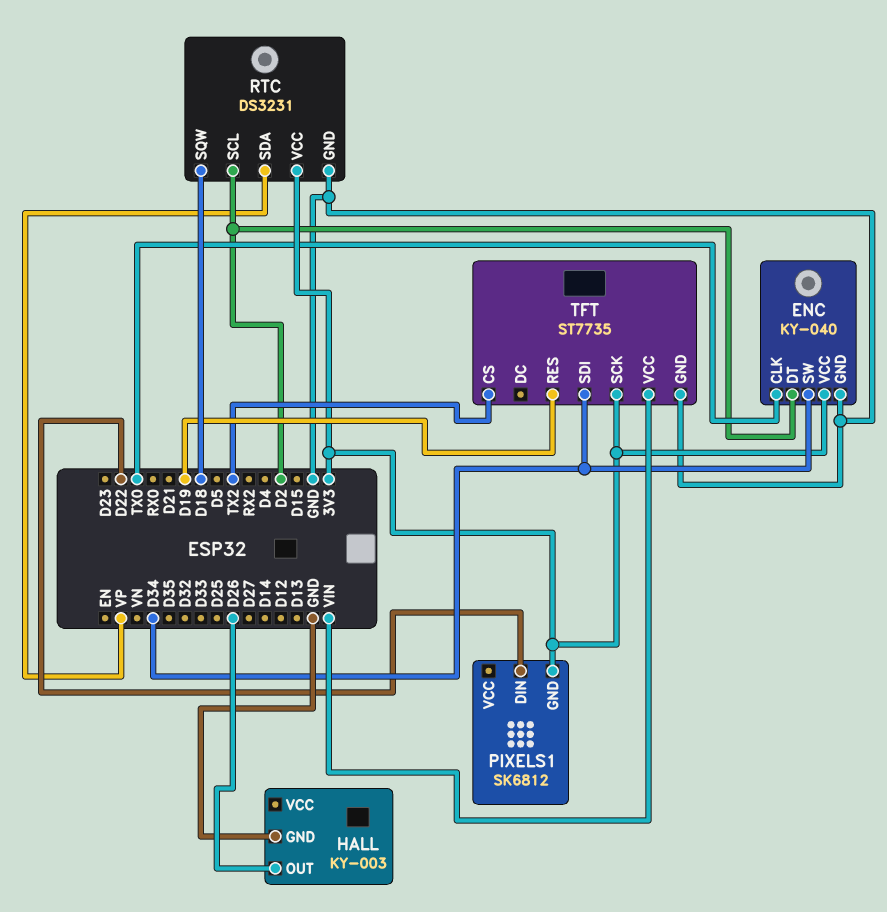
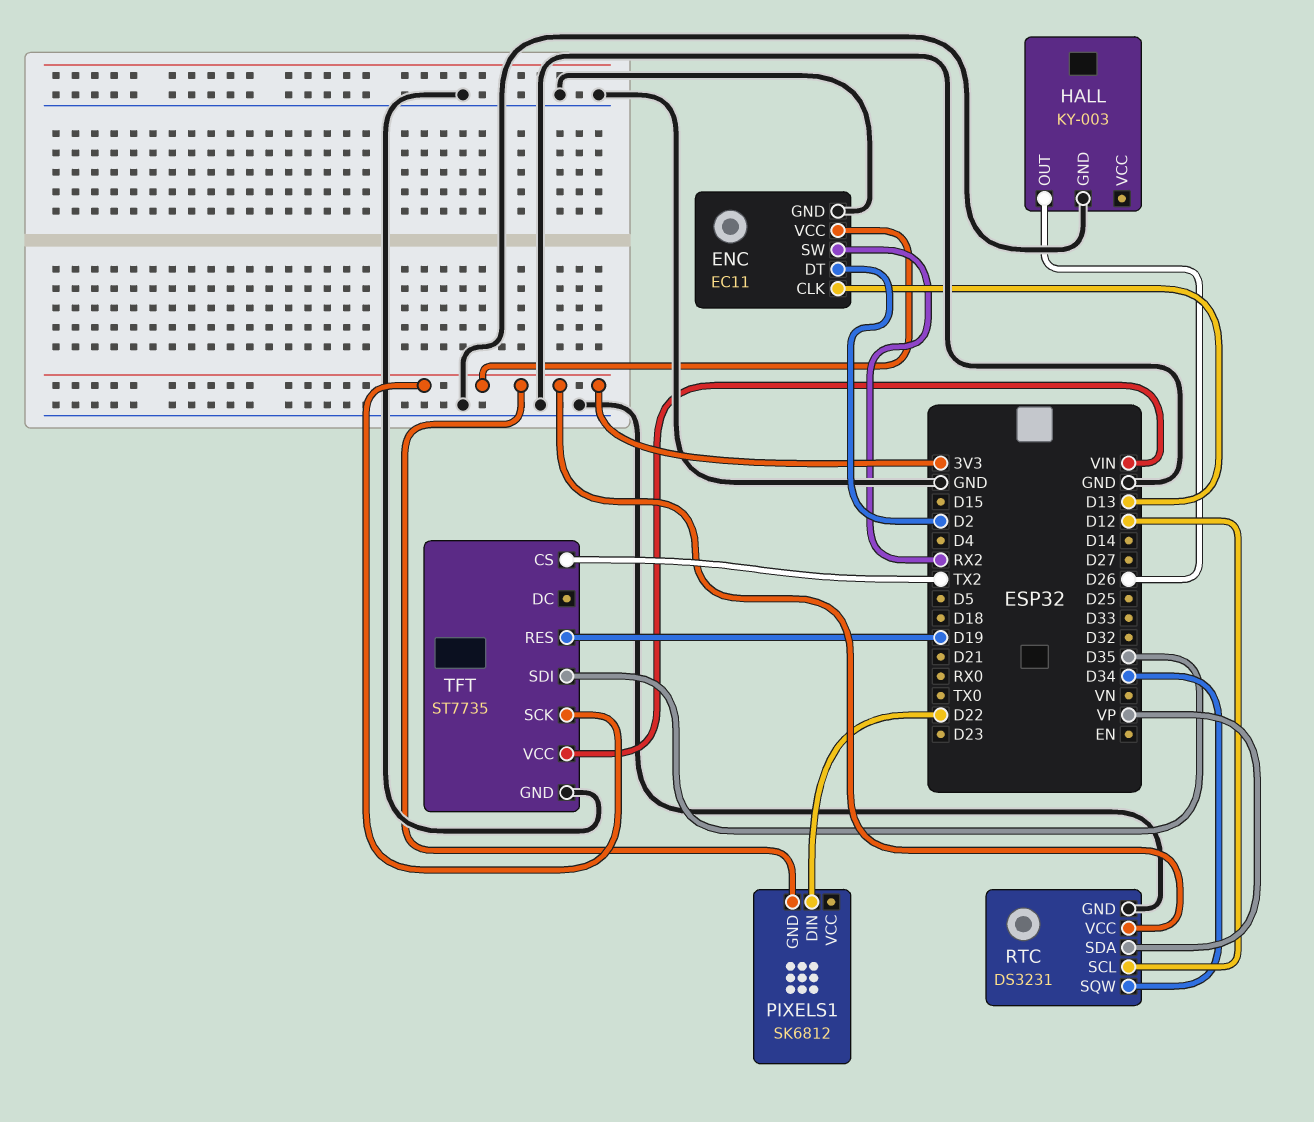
ENC: KY-040 -> EC11
ENC pin CLK: TX0 -> D13
ENC pin SW: D34 -> RX2
RTC pin SCL: D2 -> D12
RTC pin SQW: D18 -> D34
TFT pin SDI: D34 -> D35

